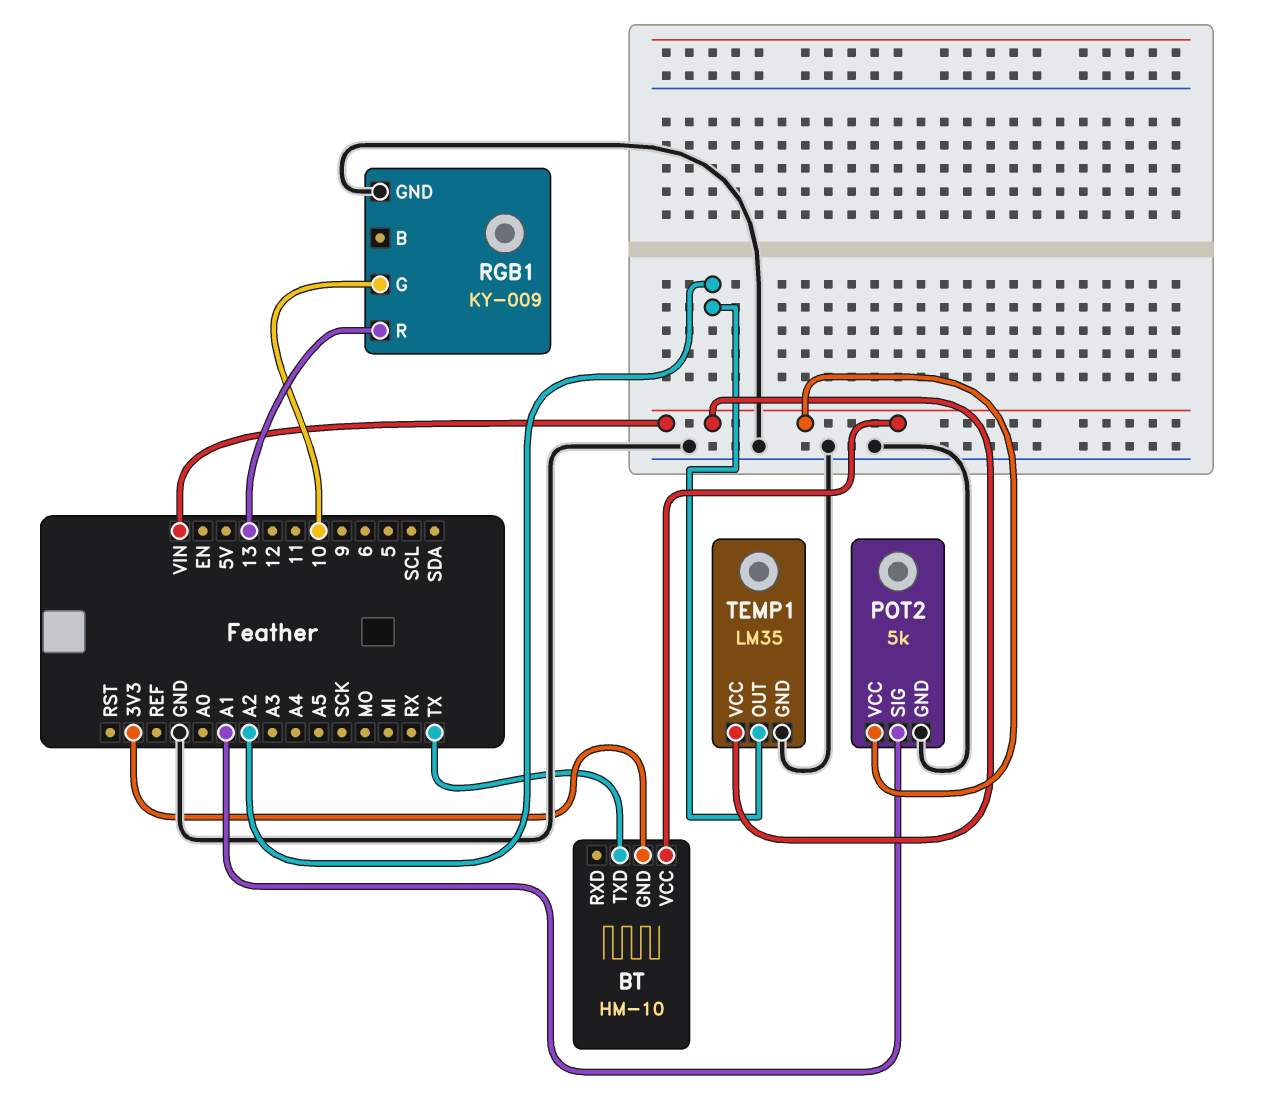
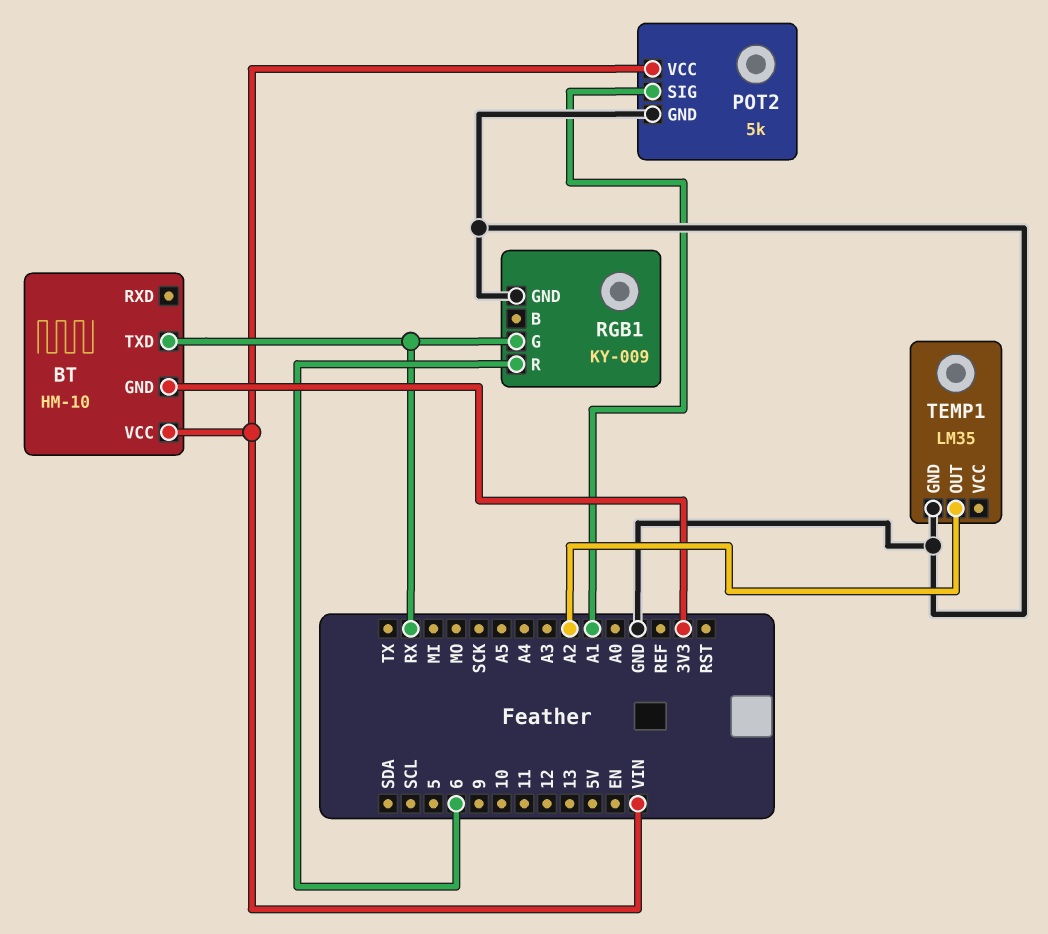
BT pin TXD: TX -> RX
RGB1 pin G: 10 -> RX
RGB1 pin R: 13 -> 6
TEMP1 pin VCC: VIN -> none

